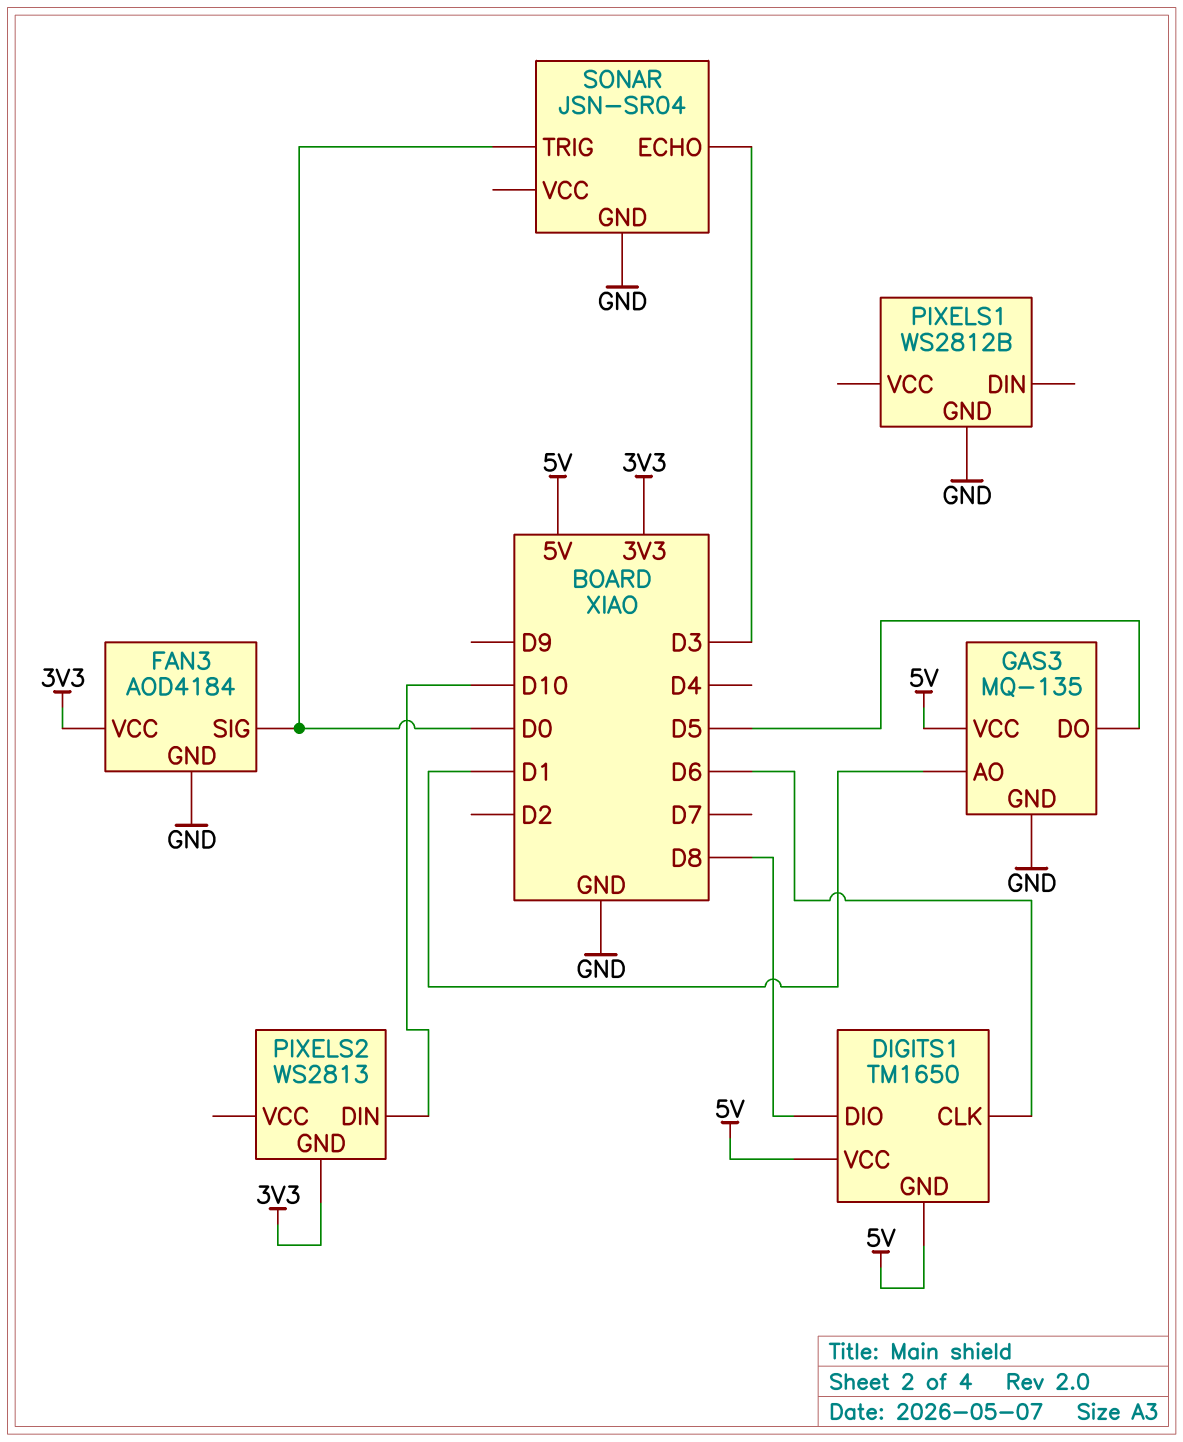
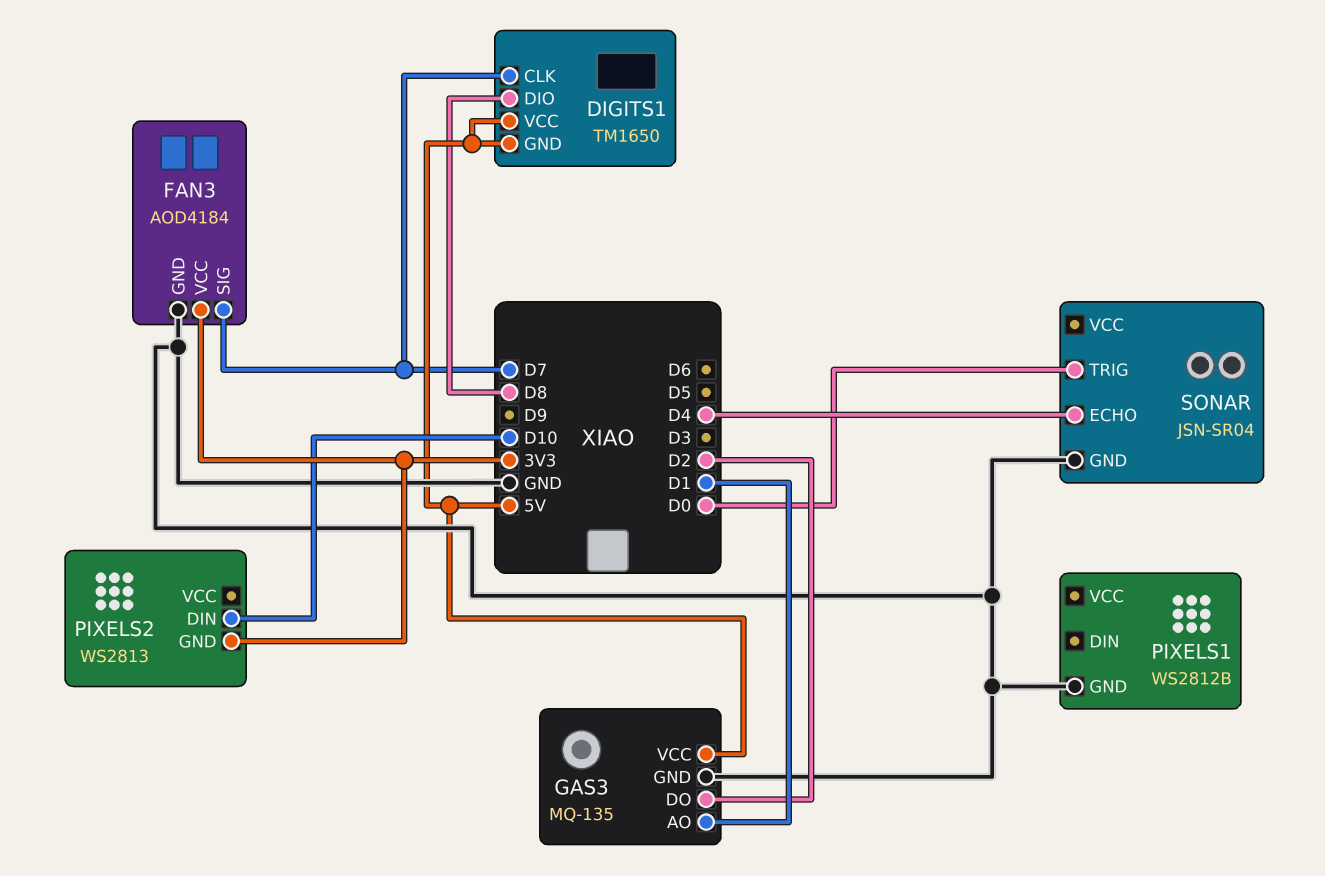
DIGITS1 pin CLK: D6 -> D7
FAN3 pin SIG: D0 -> D7
GAS3 pin DO: D5 -> D2
SONAR pin ECHO: D3 -> D4

